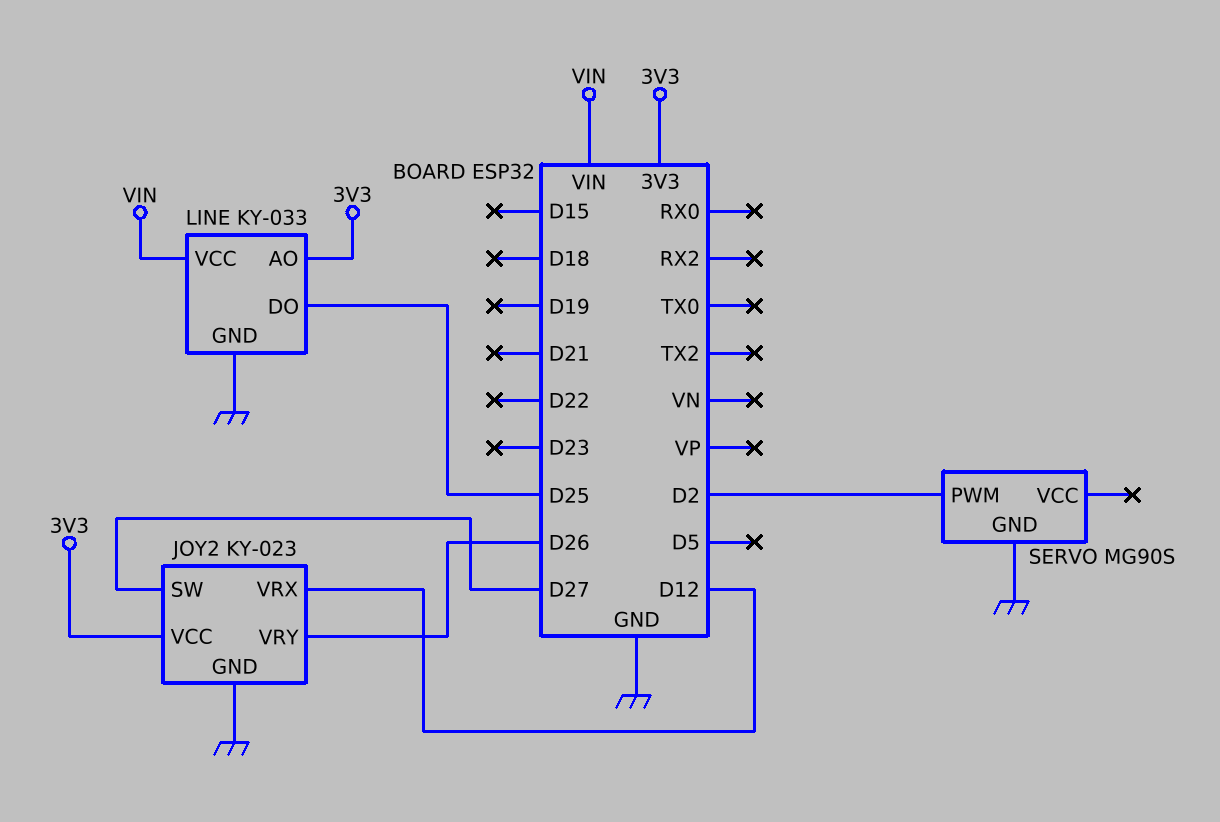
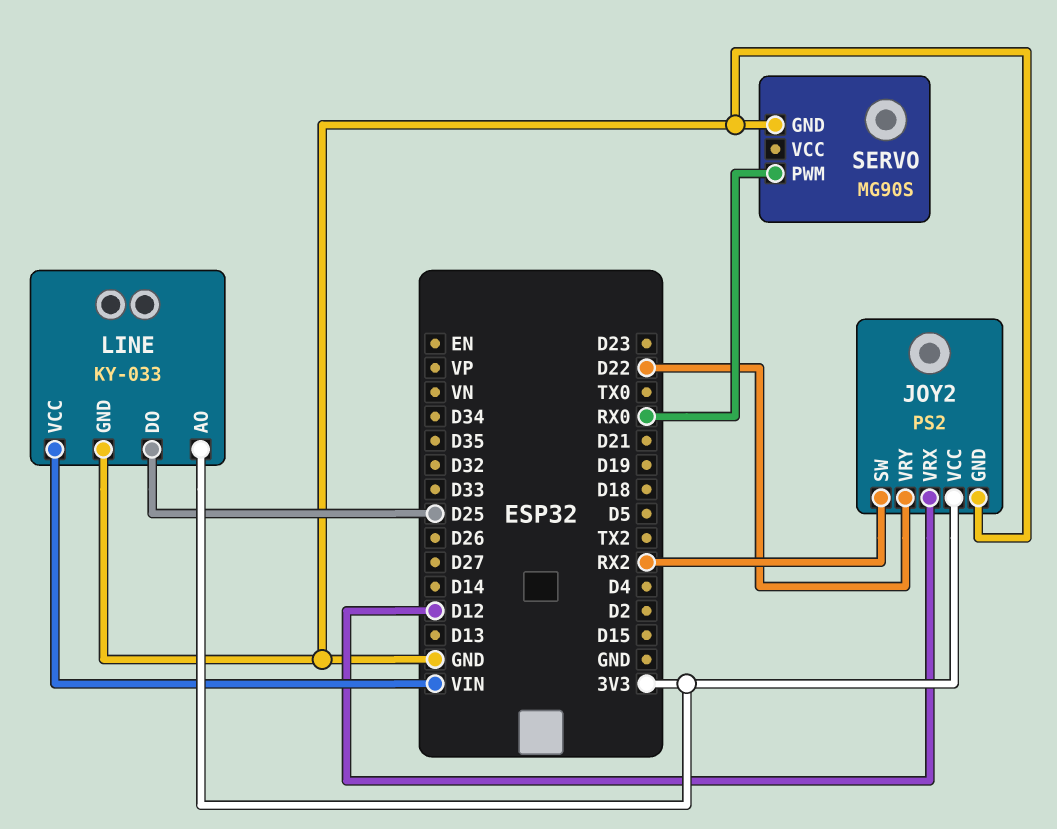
JOY2: KY-023 -> PS2
JOY2 pin SW: D27 -> RX2
JOY2 pin VRY: D26 -> D22
SERVO pin PWM: D2 -> RX0

